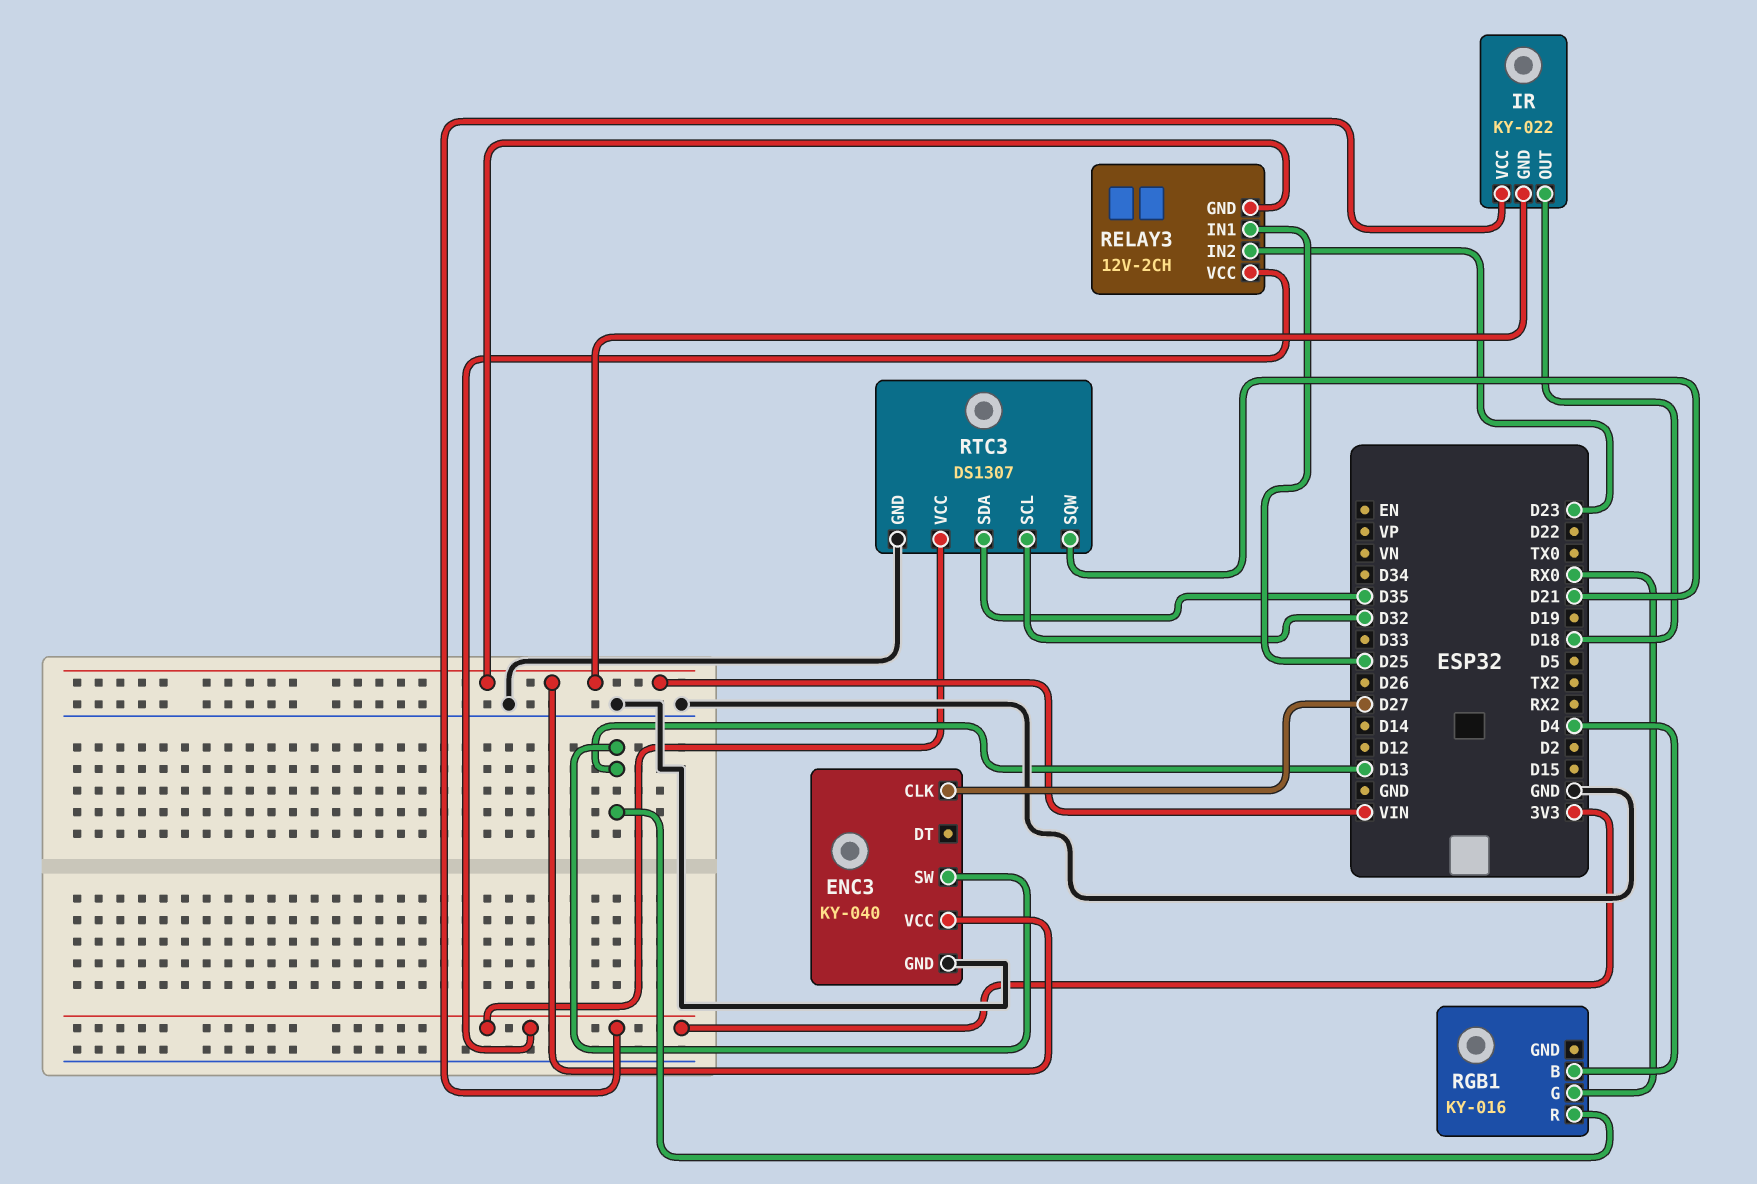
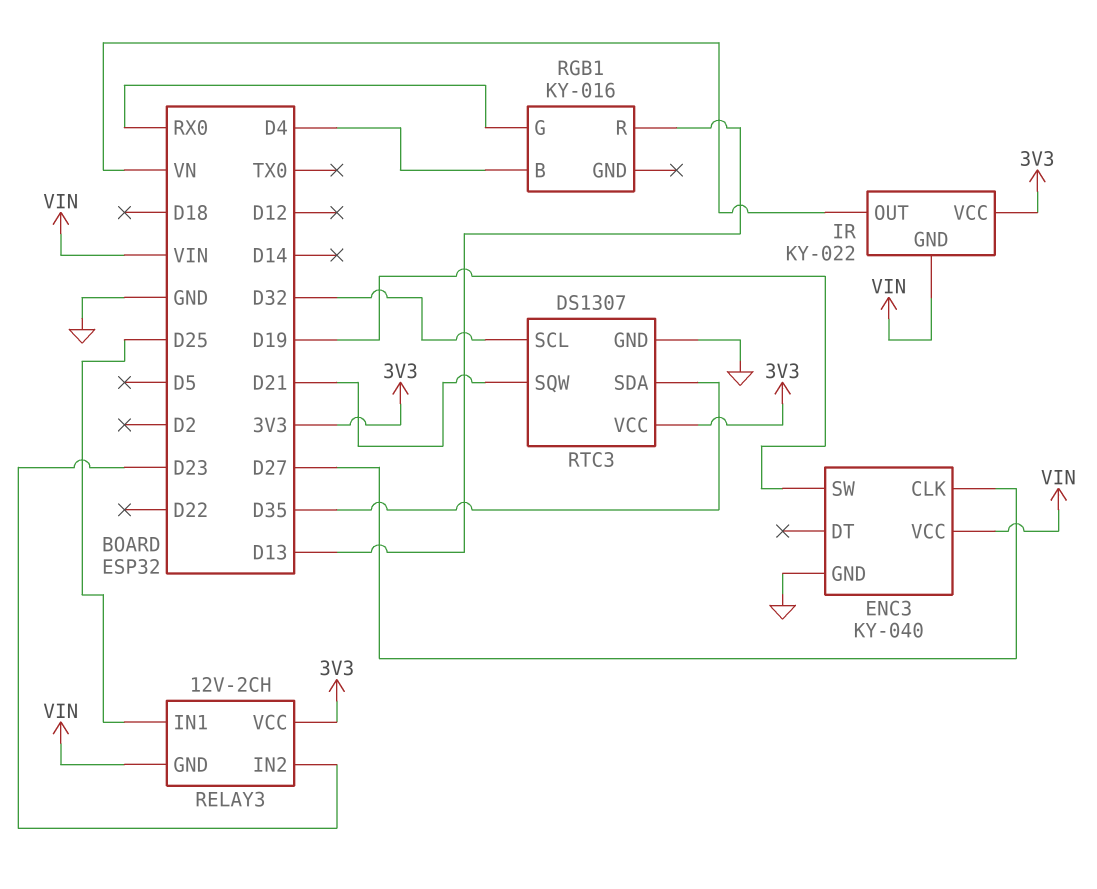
ENC3 pin SW: D13 -> D19
IR pin OUT: D18 -> VN

